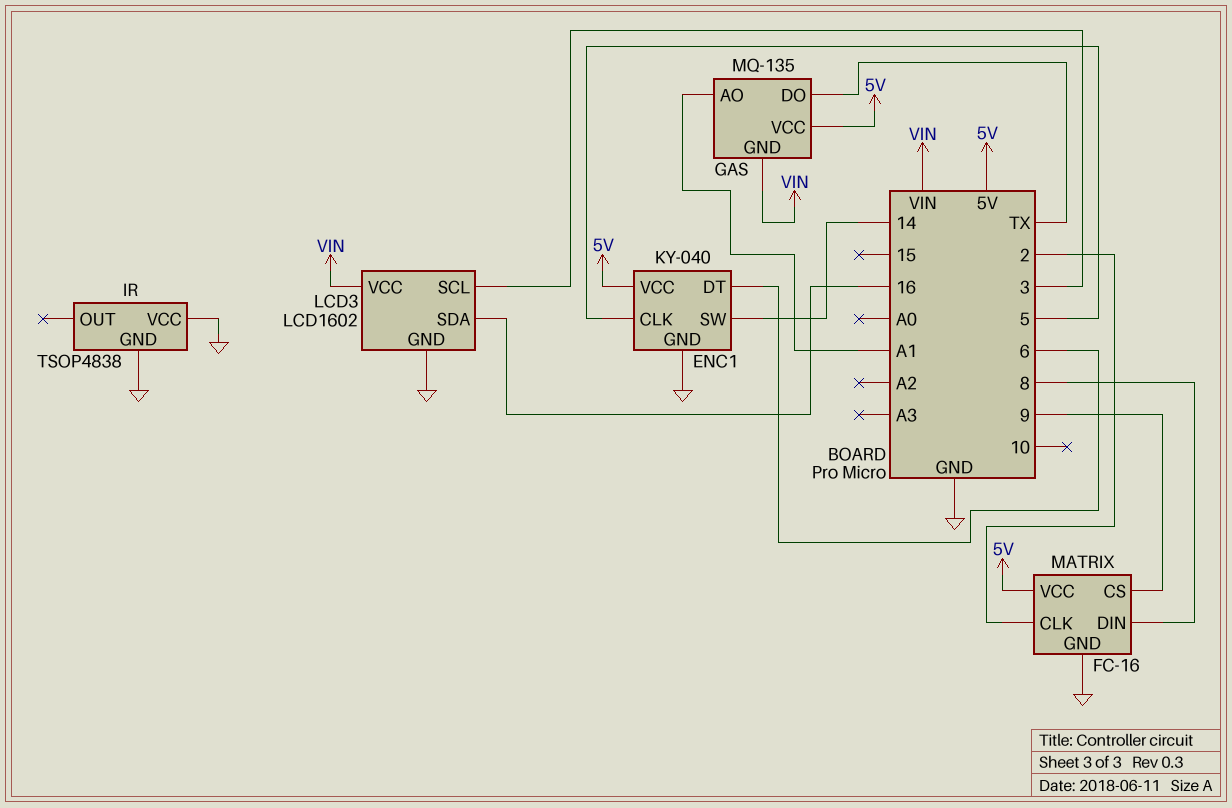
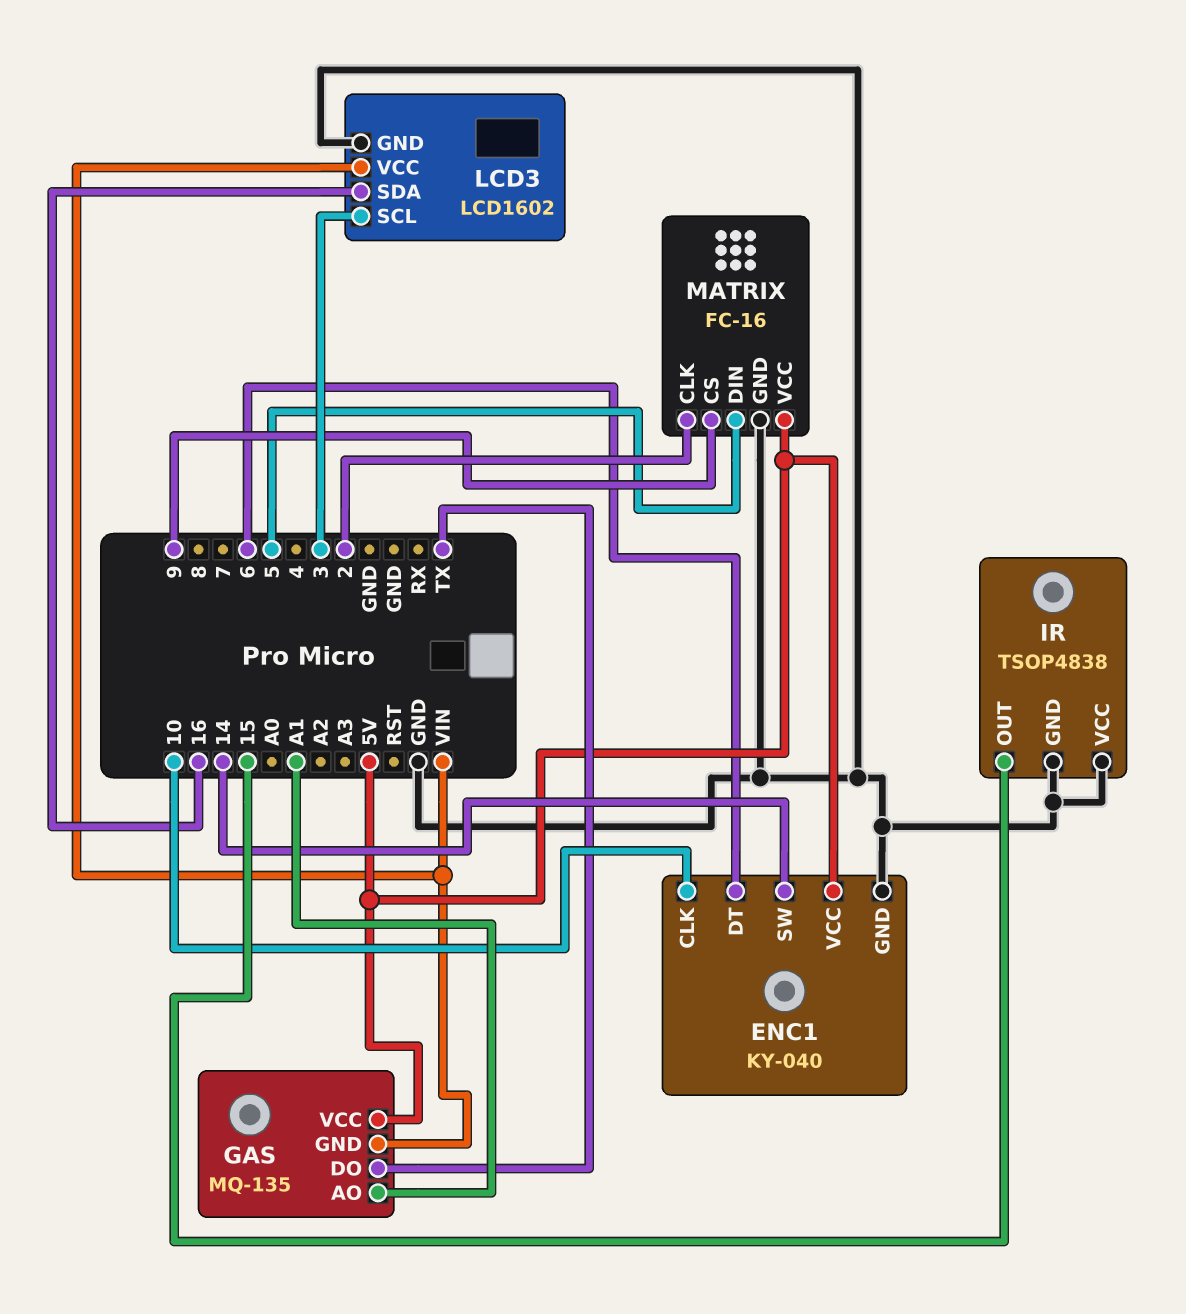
ENC1 pin CLK: 5 -> 10
IR pin OUT: none -> 15
MATRIX pin DIN: 8 -> 5

